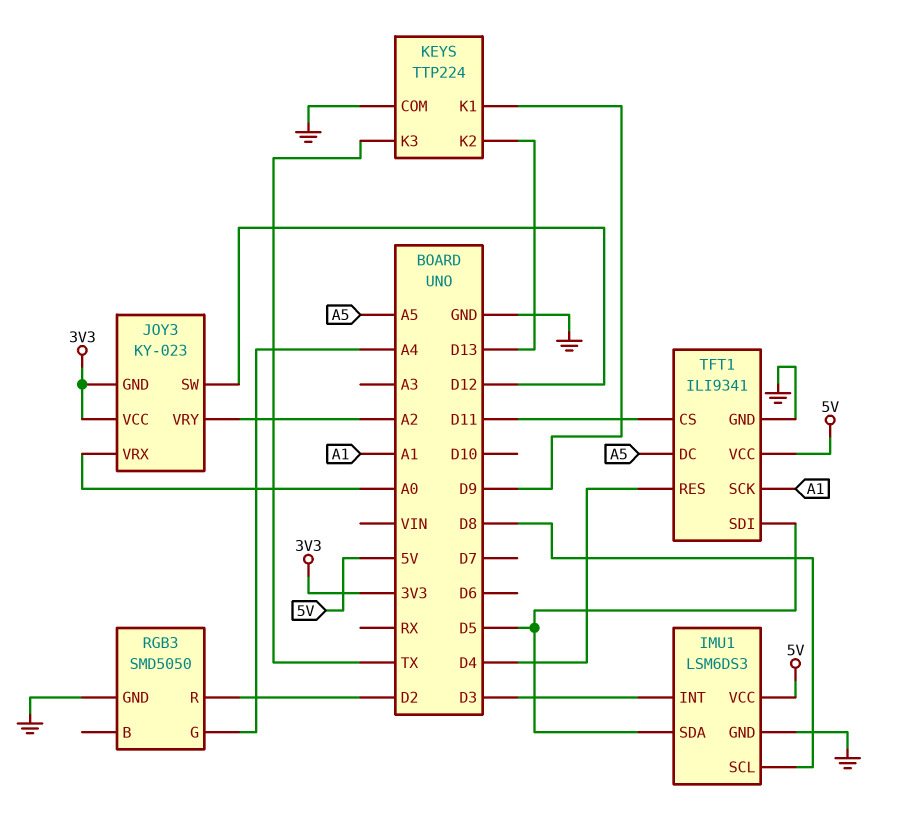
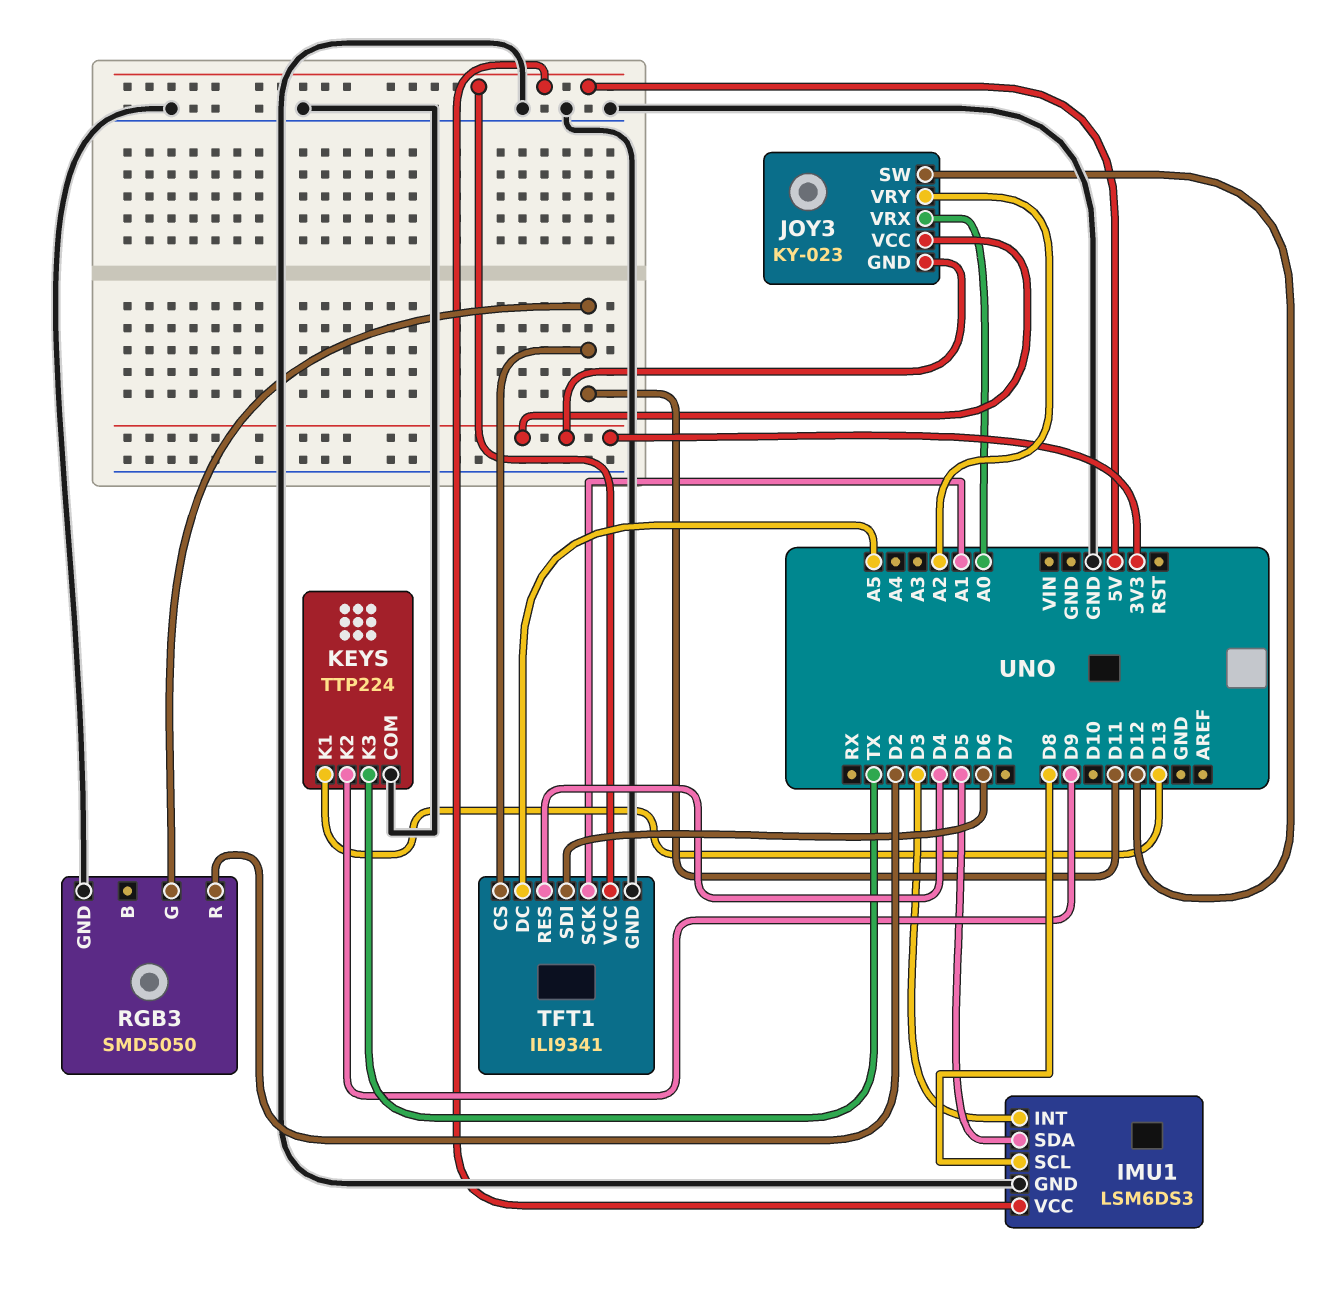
KEYS pin K1: D9 -> D13
KEYS pin K2: D13 -> D9
RGB3 pin G: A4 -> D11
TFT1 pin SDI: D5 -> D6

